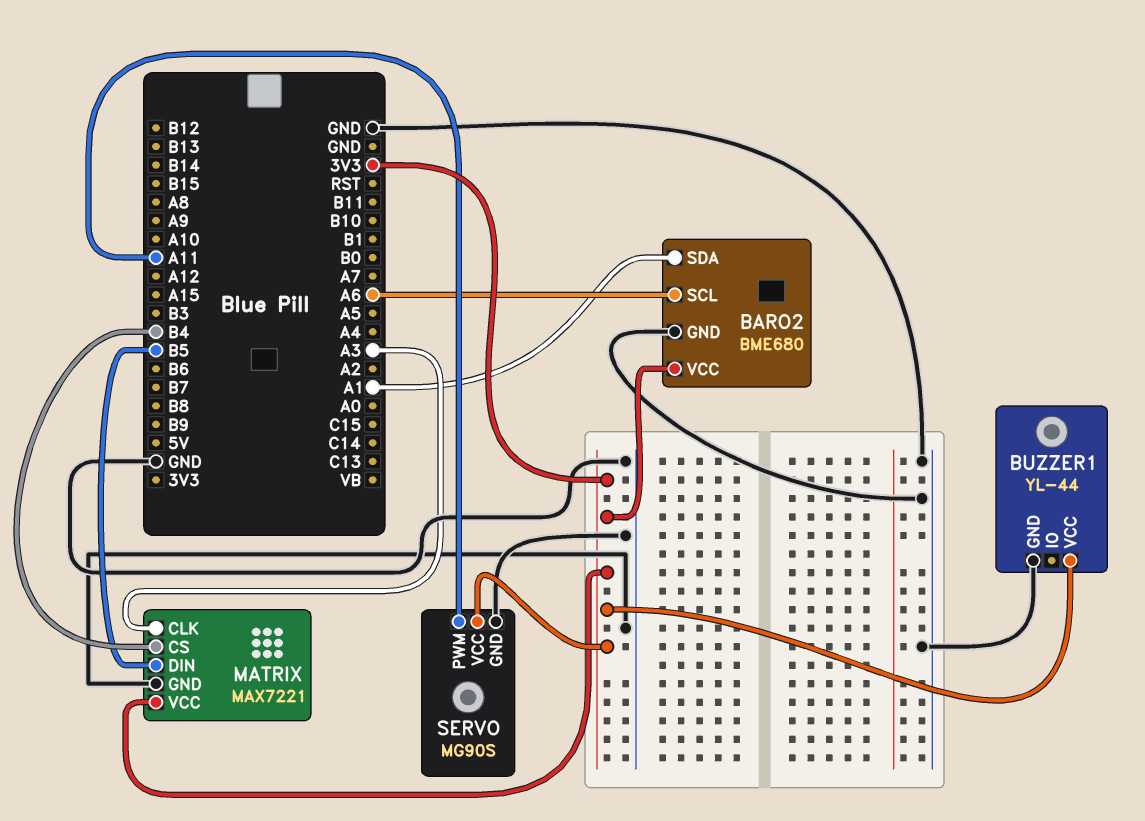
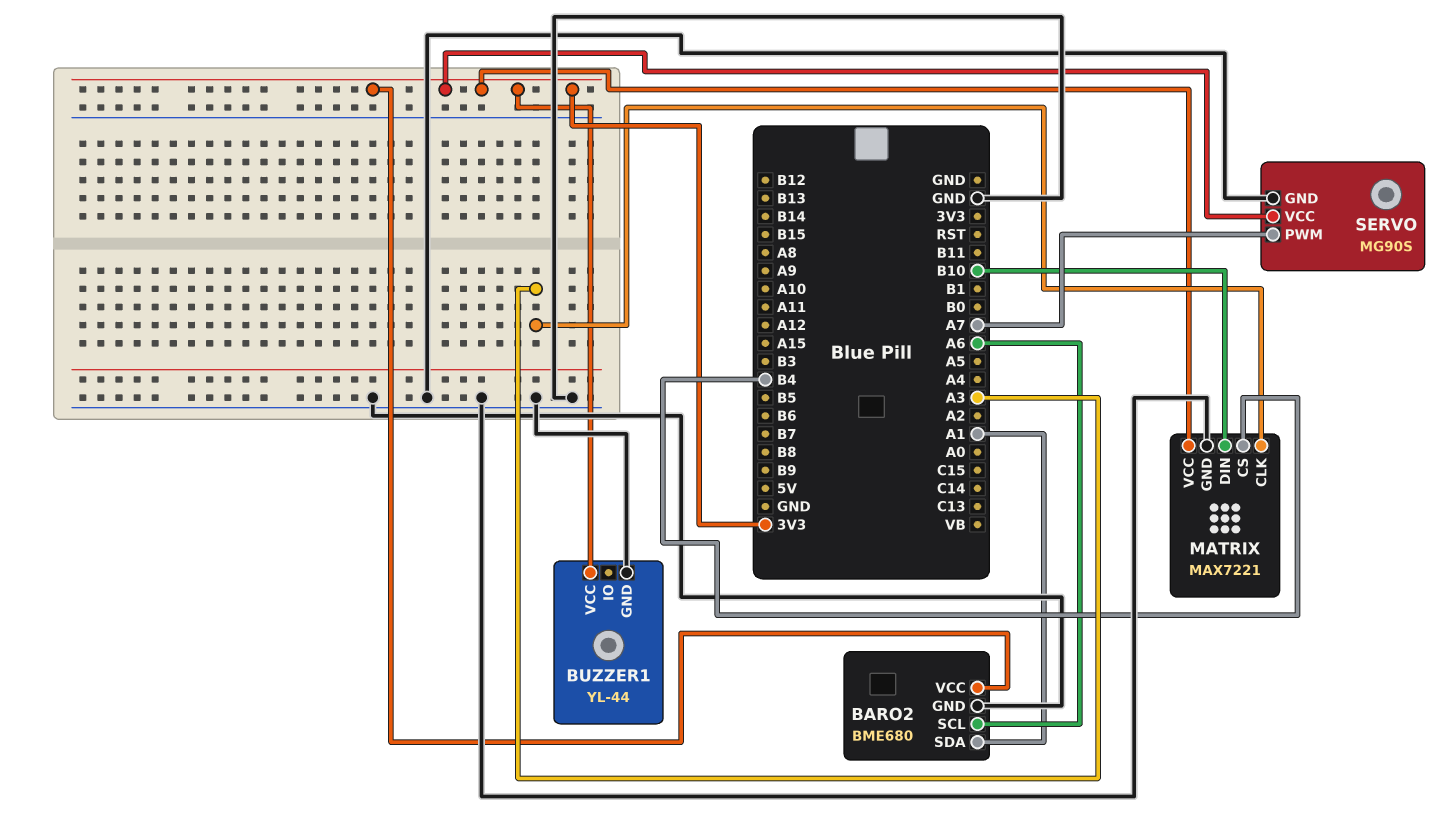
MATRIX pin DIN: B5 -> B10
SERVO pin PWM: A11 -> A7

